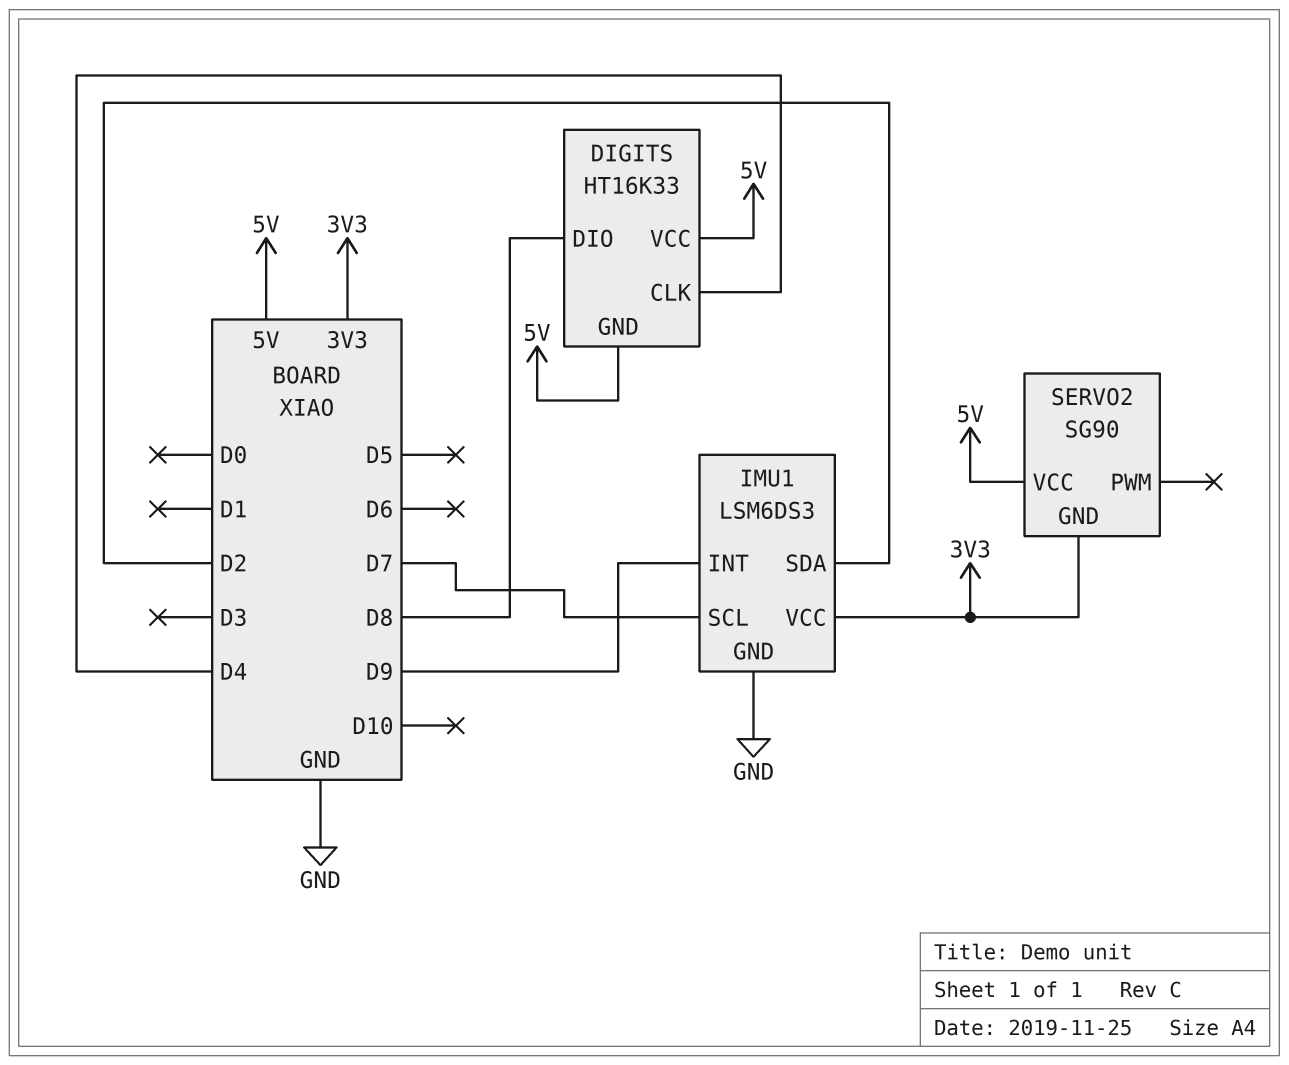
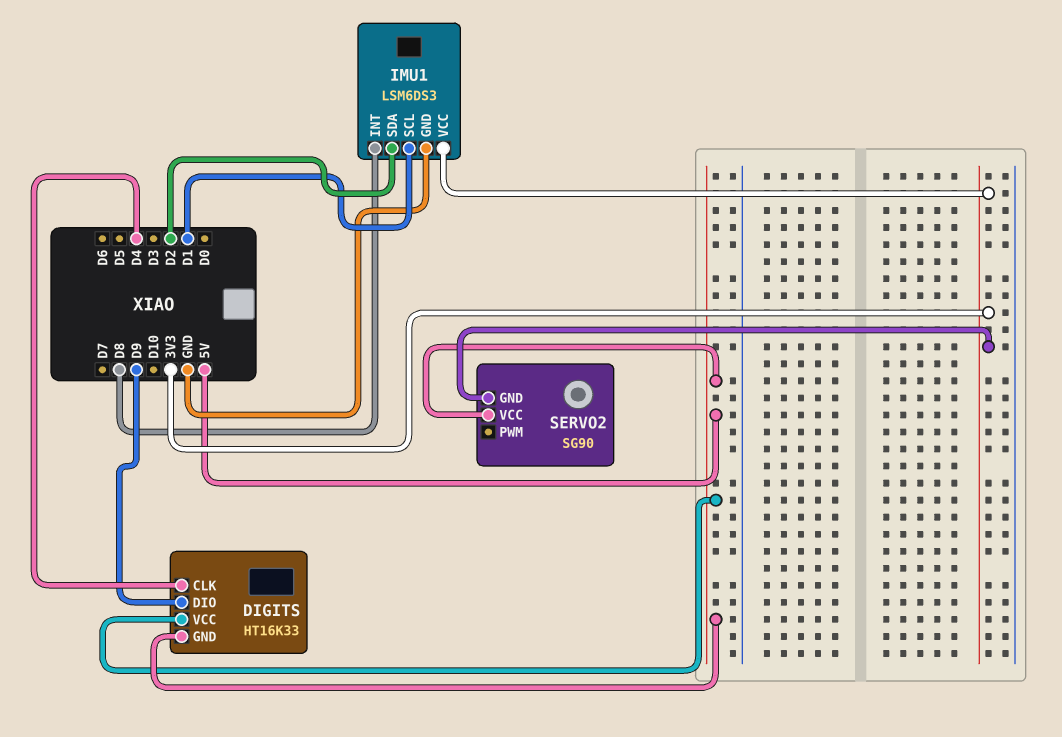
DIGITS pin DIO: D8 -> D9
IMU1 pin INT: D9 -> D8
IMU1 pin SCL: D7 -> D1

